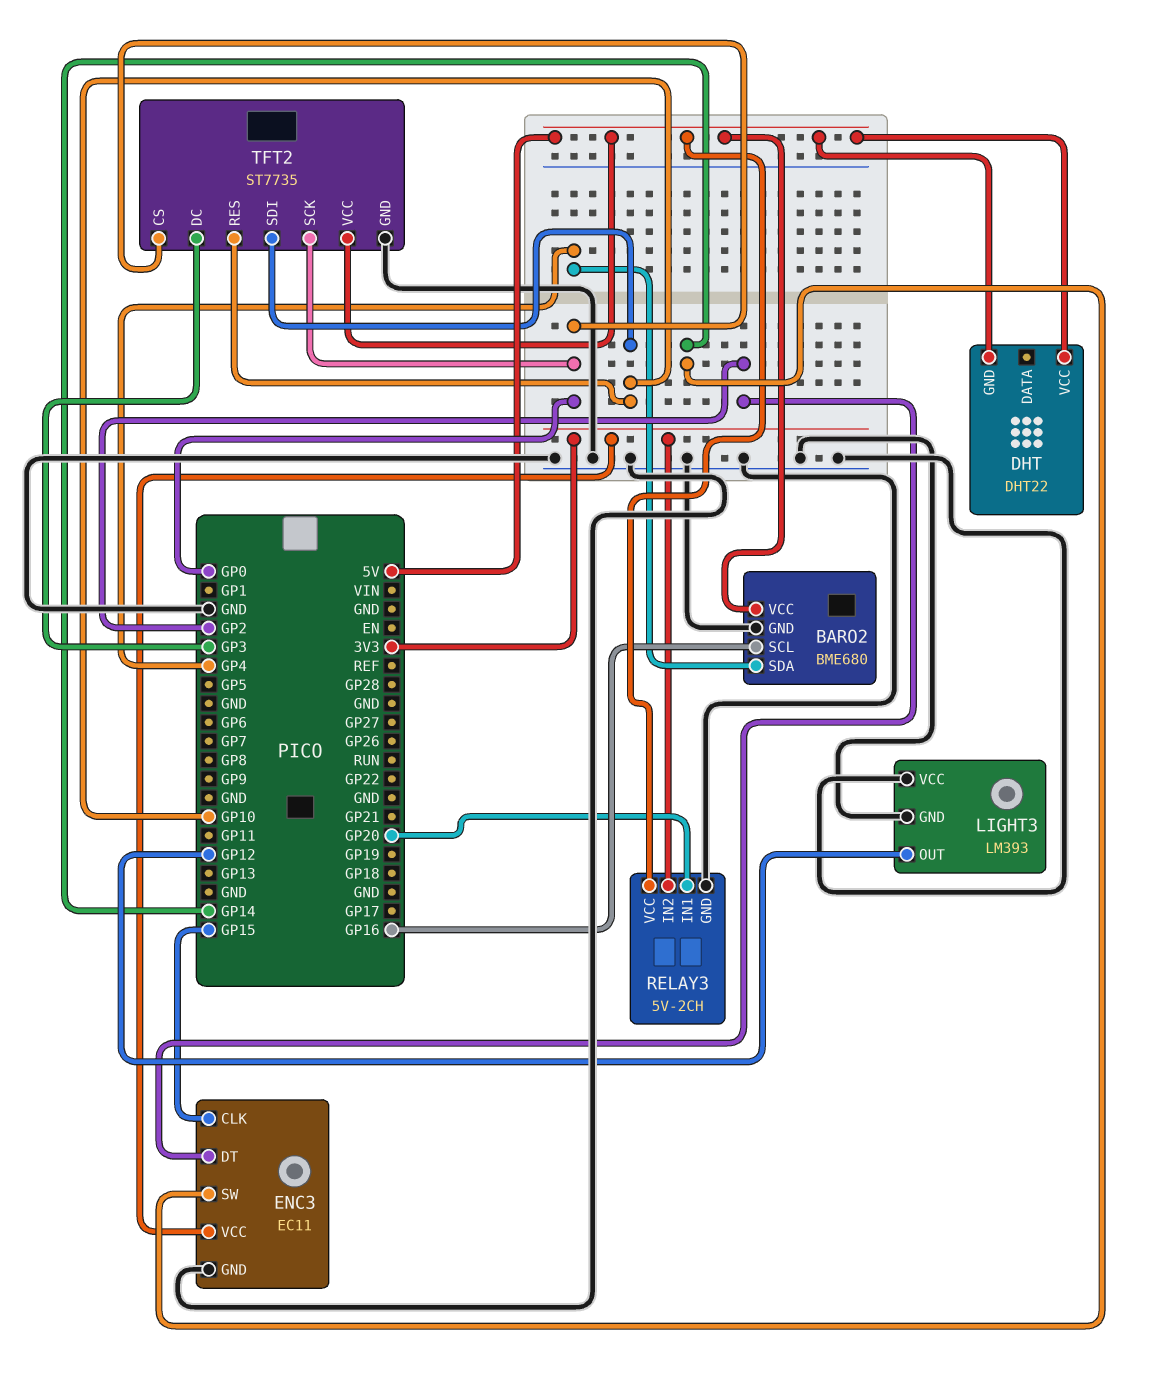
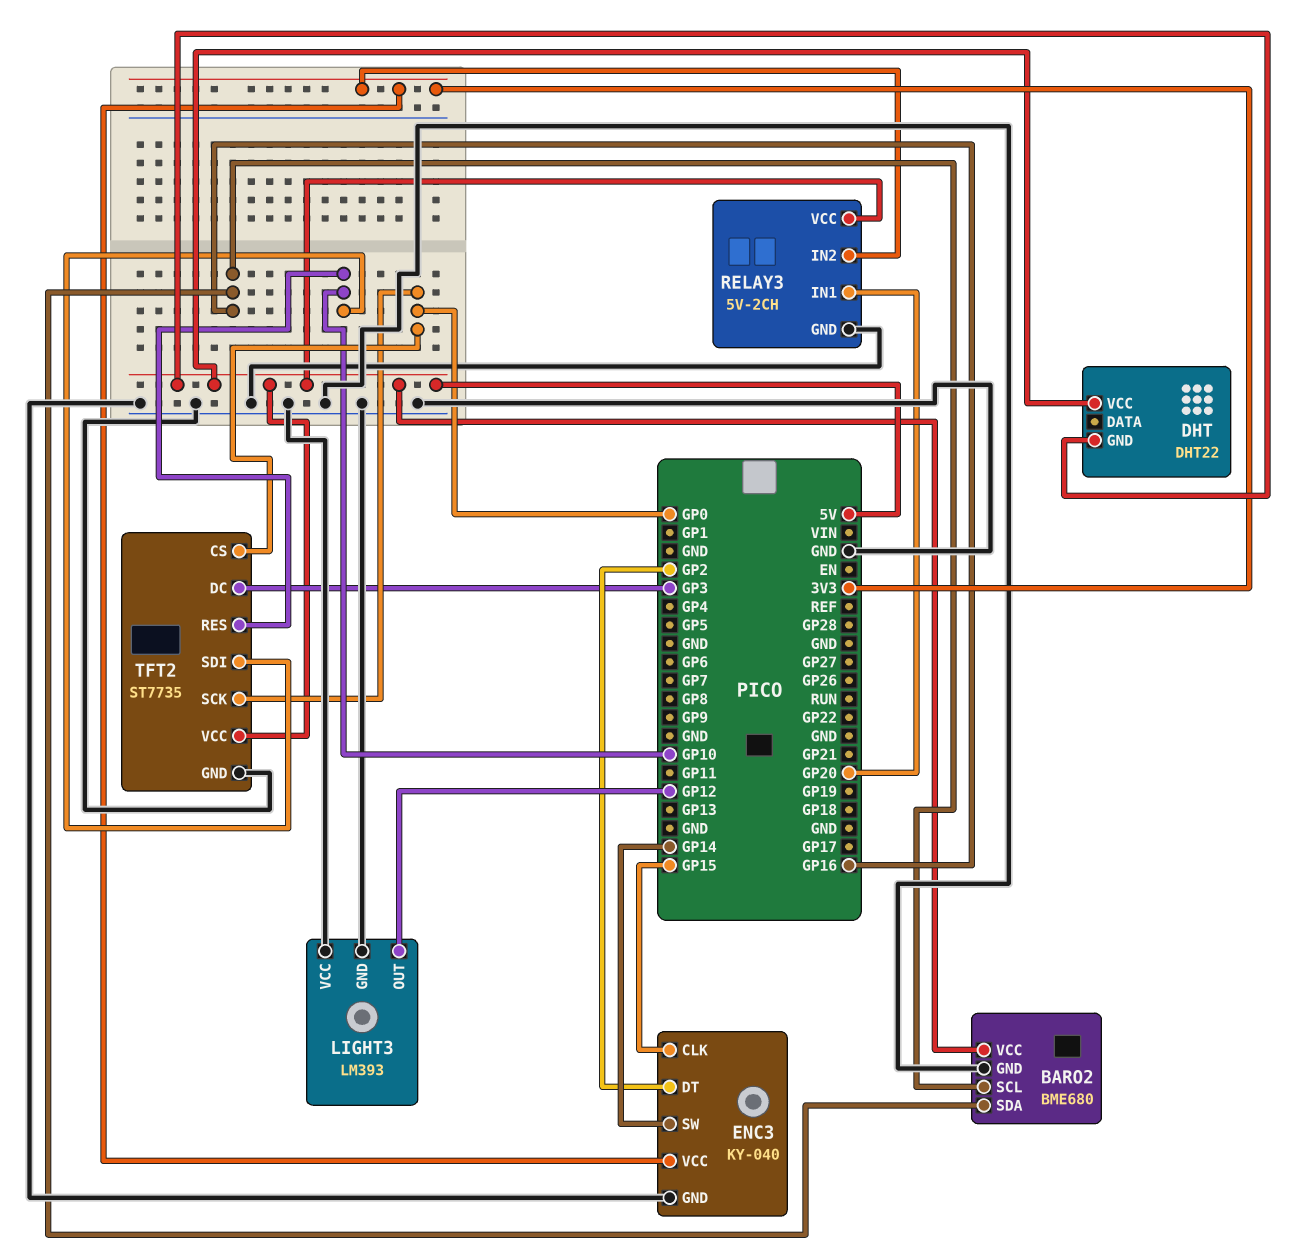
BARO2 pin SDA: GP4 -> GP16
ENC3: EC11 -> KY-040

